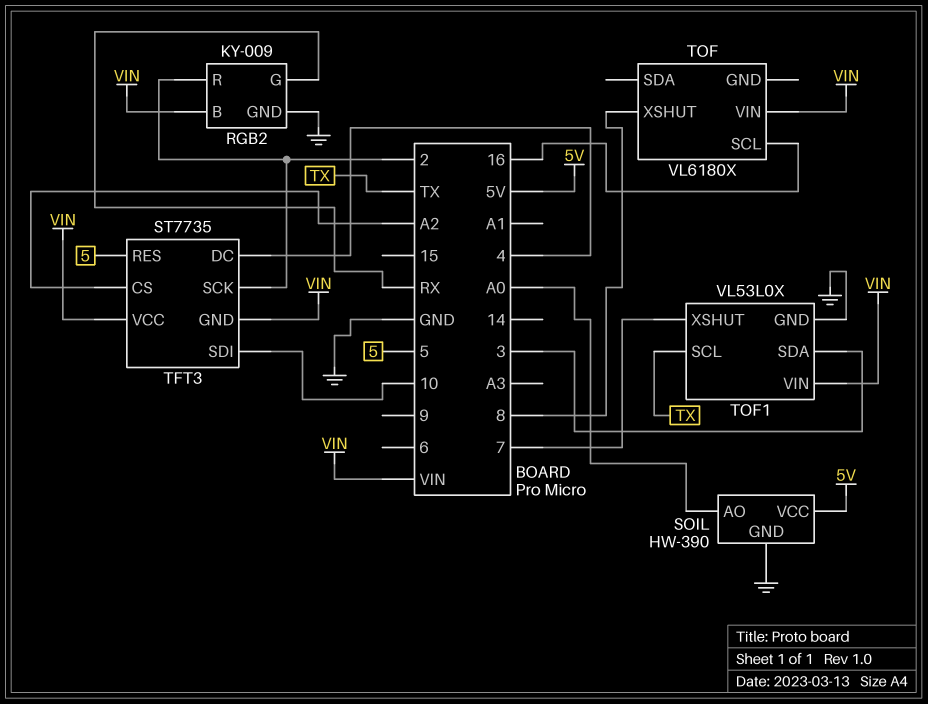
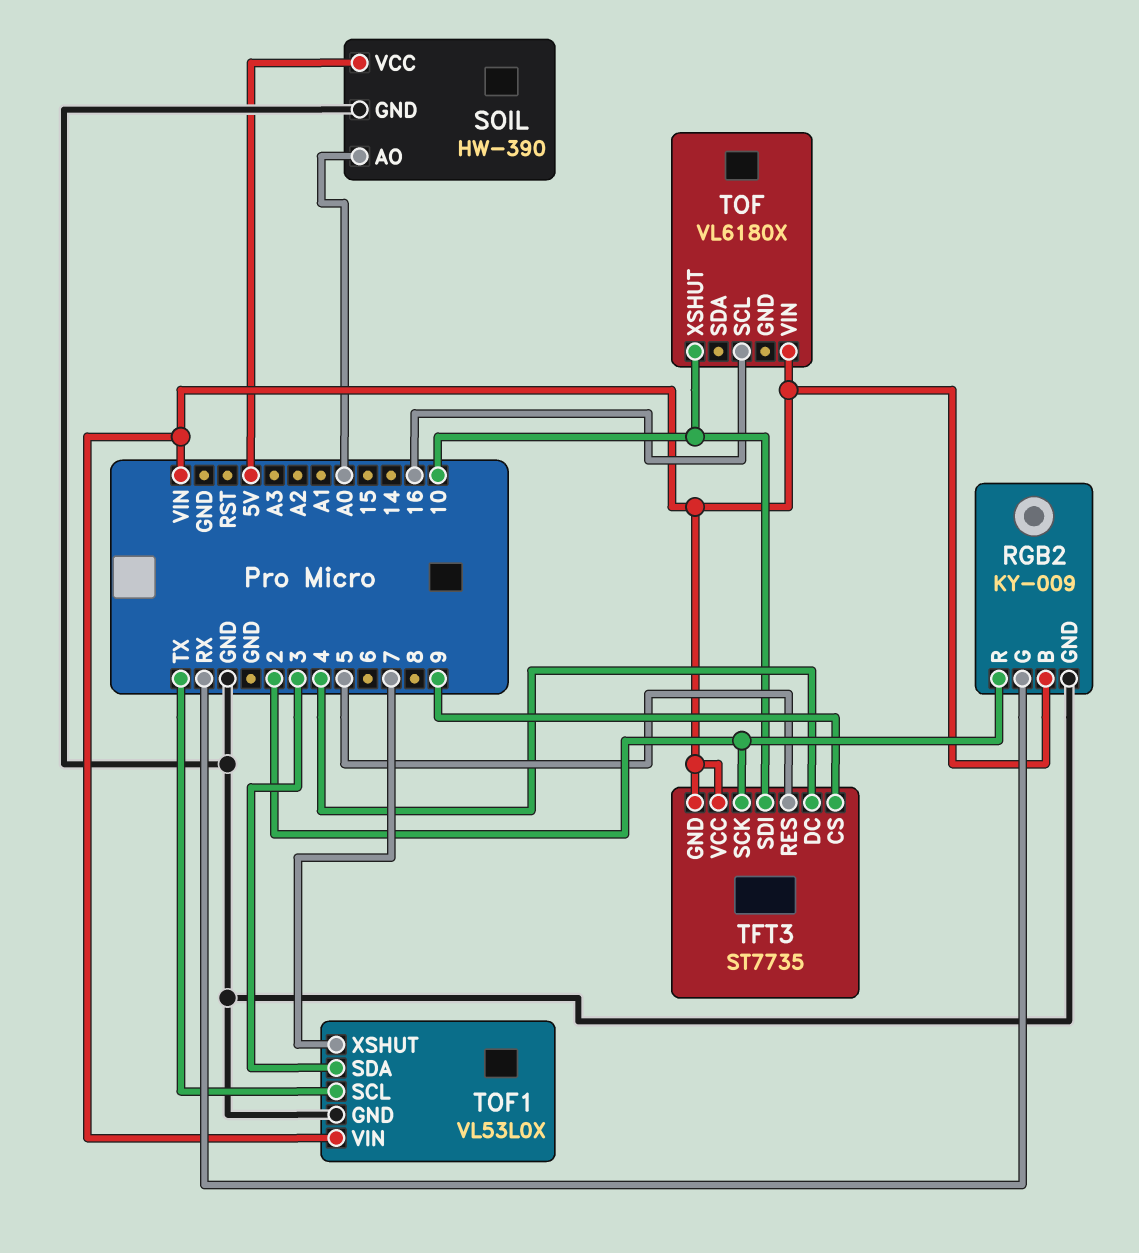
TFT3 pin CS: A2 -> 9
TOF pin XSHUT: 8 -> 10

